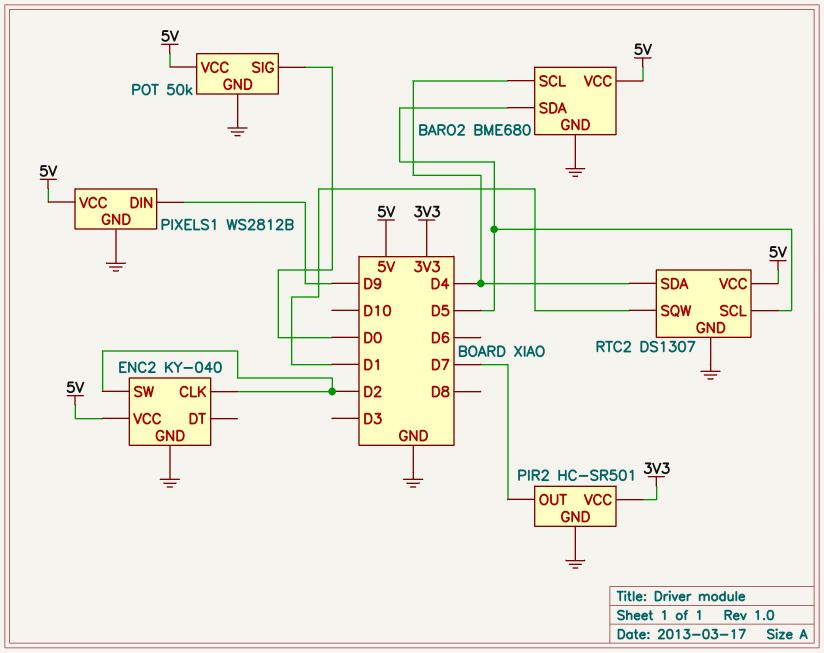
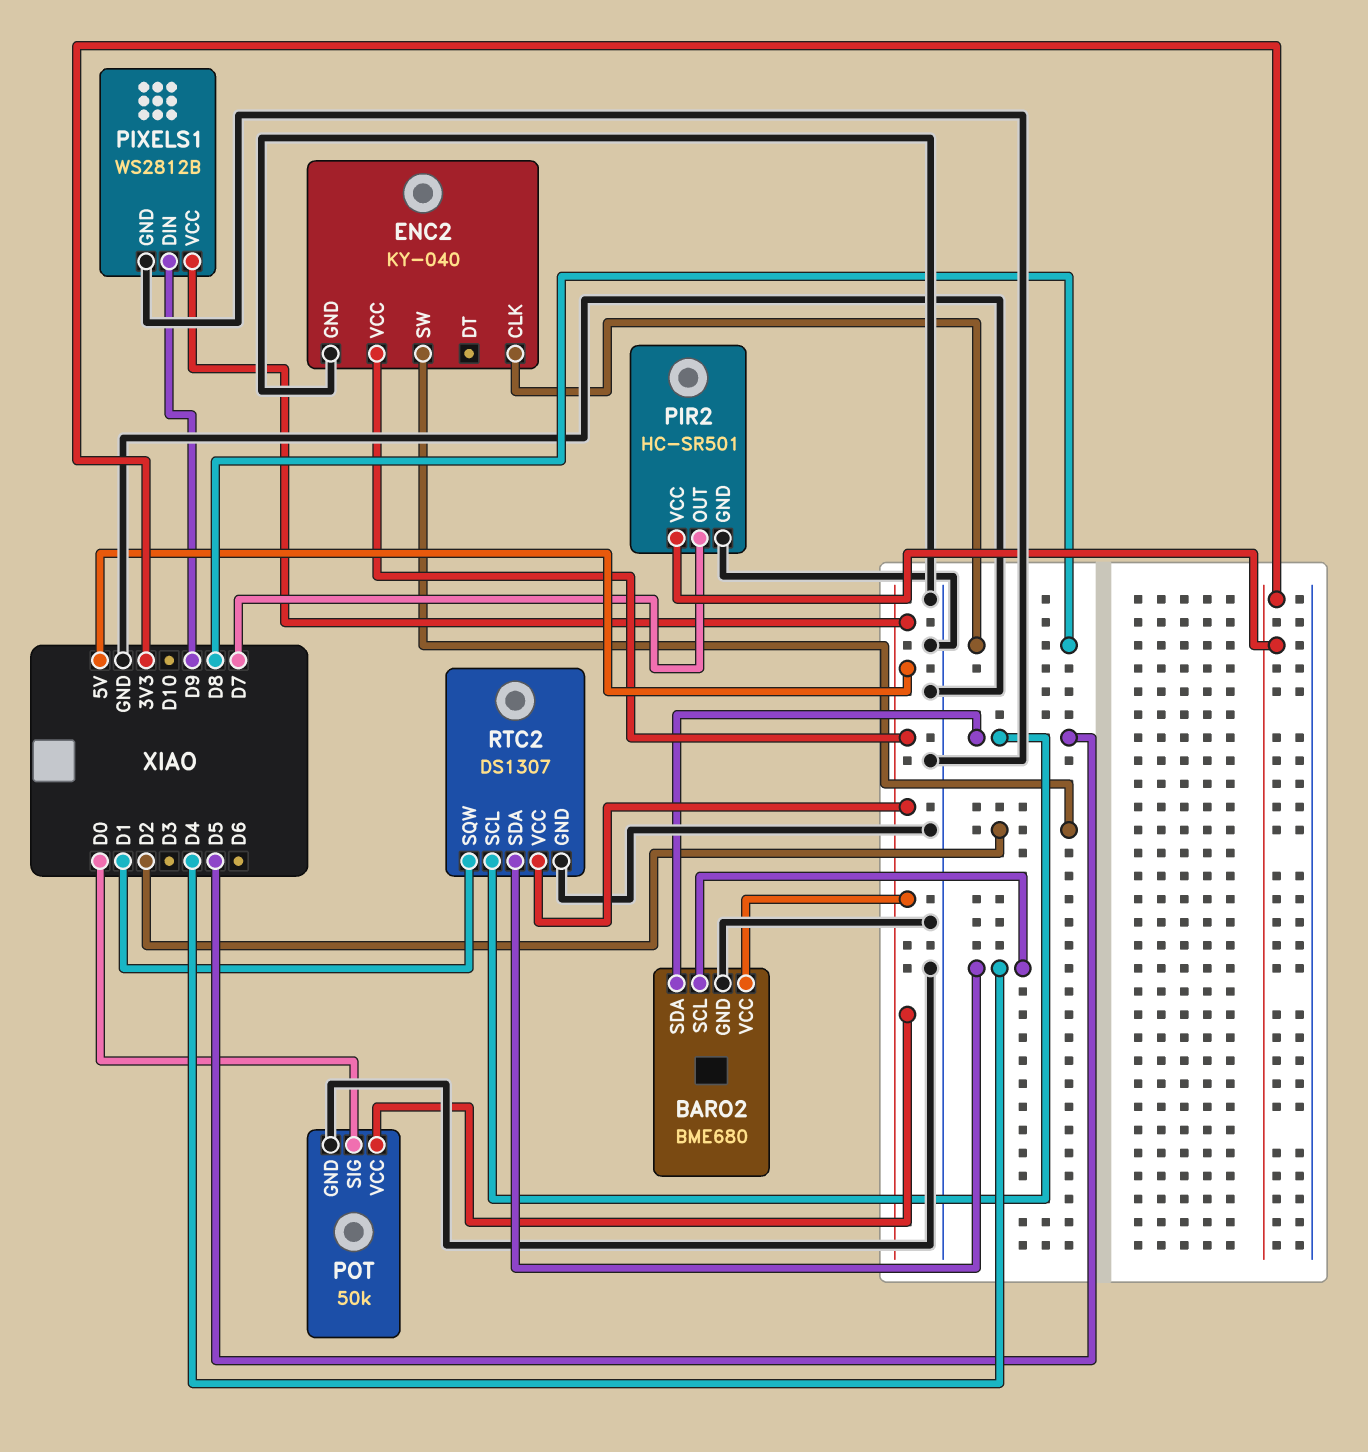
ENC2 pin CLK: D2 -> D8

